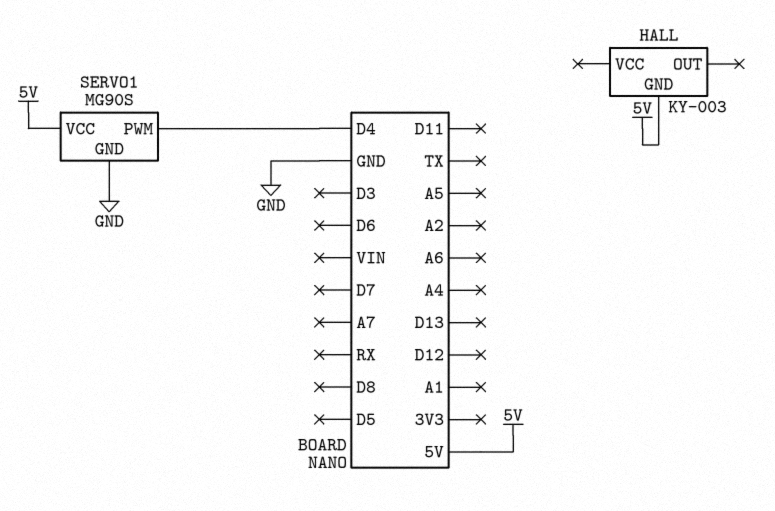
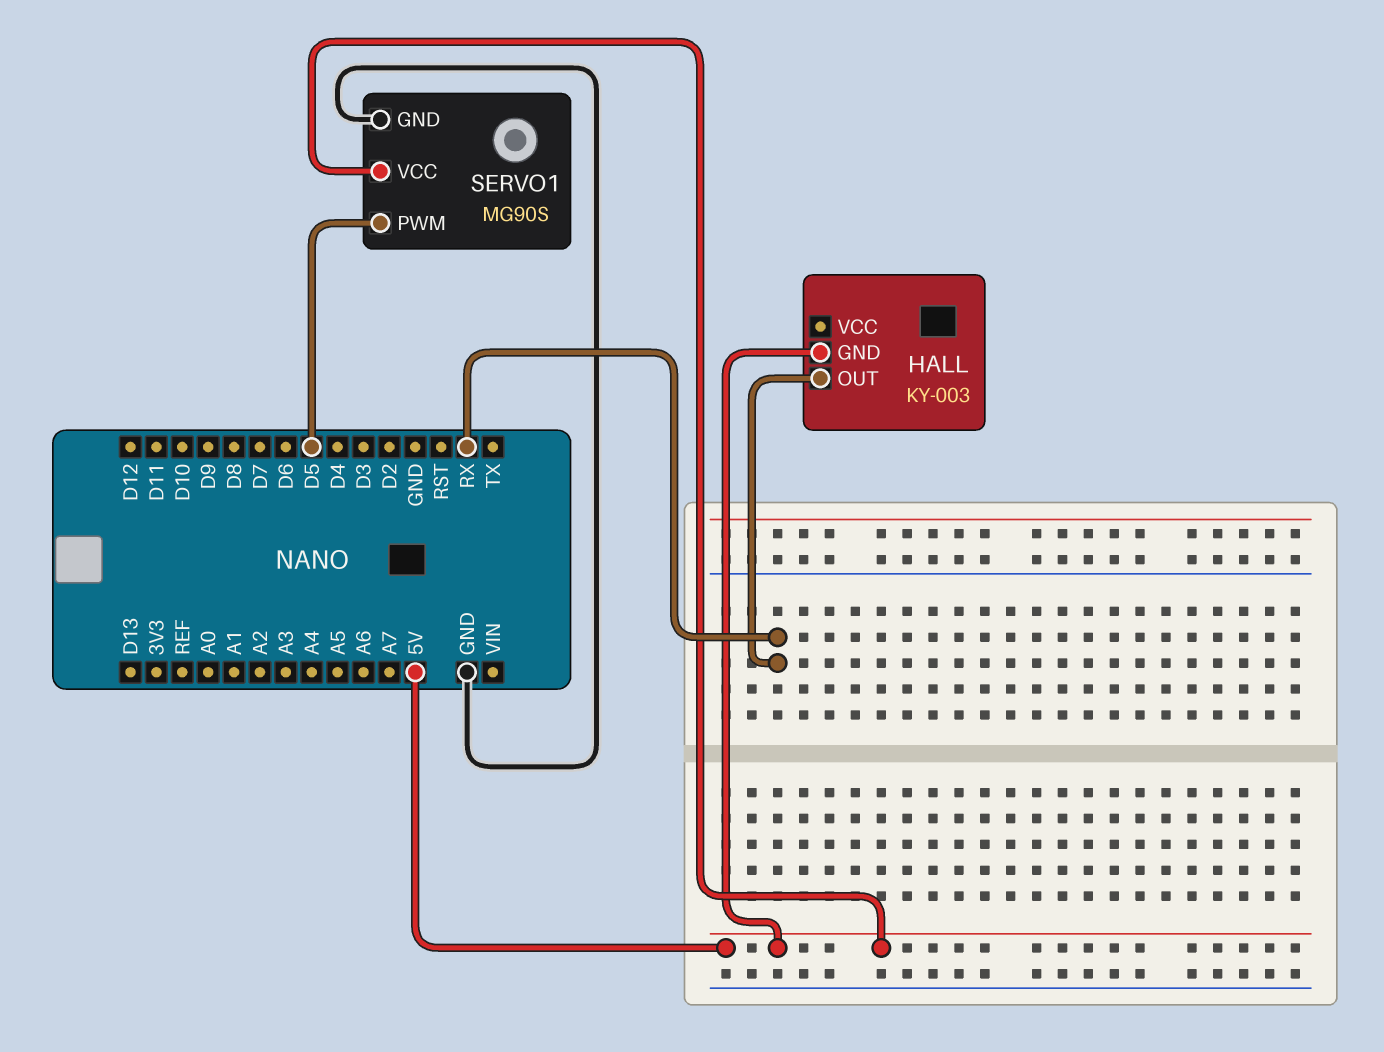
HALL pin OUT: none -> RX
SERVO1 pin PWM: D4 -> D5

